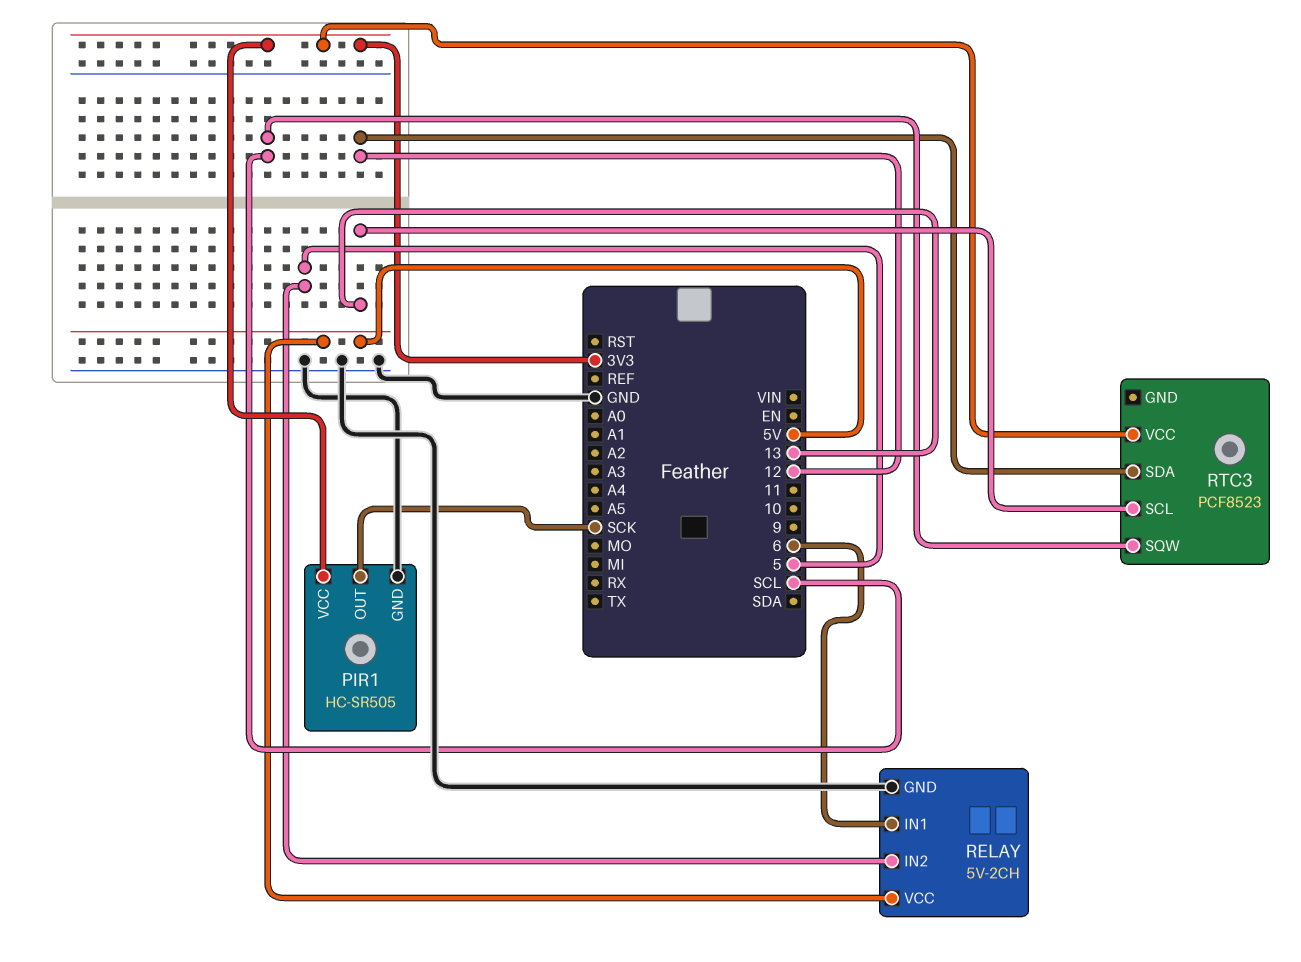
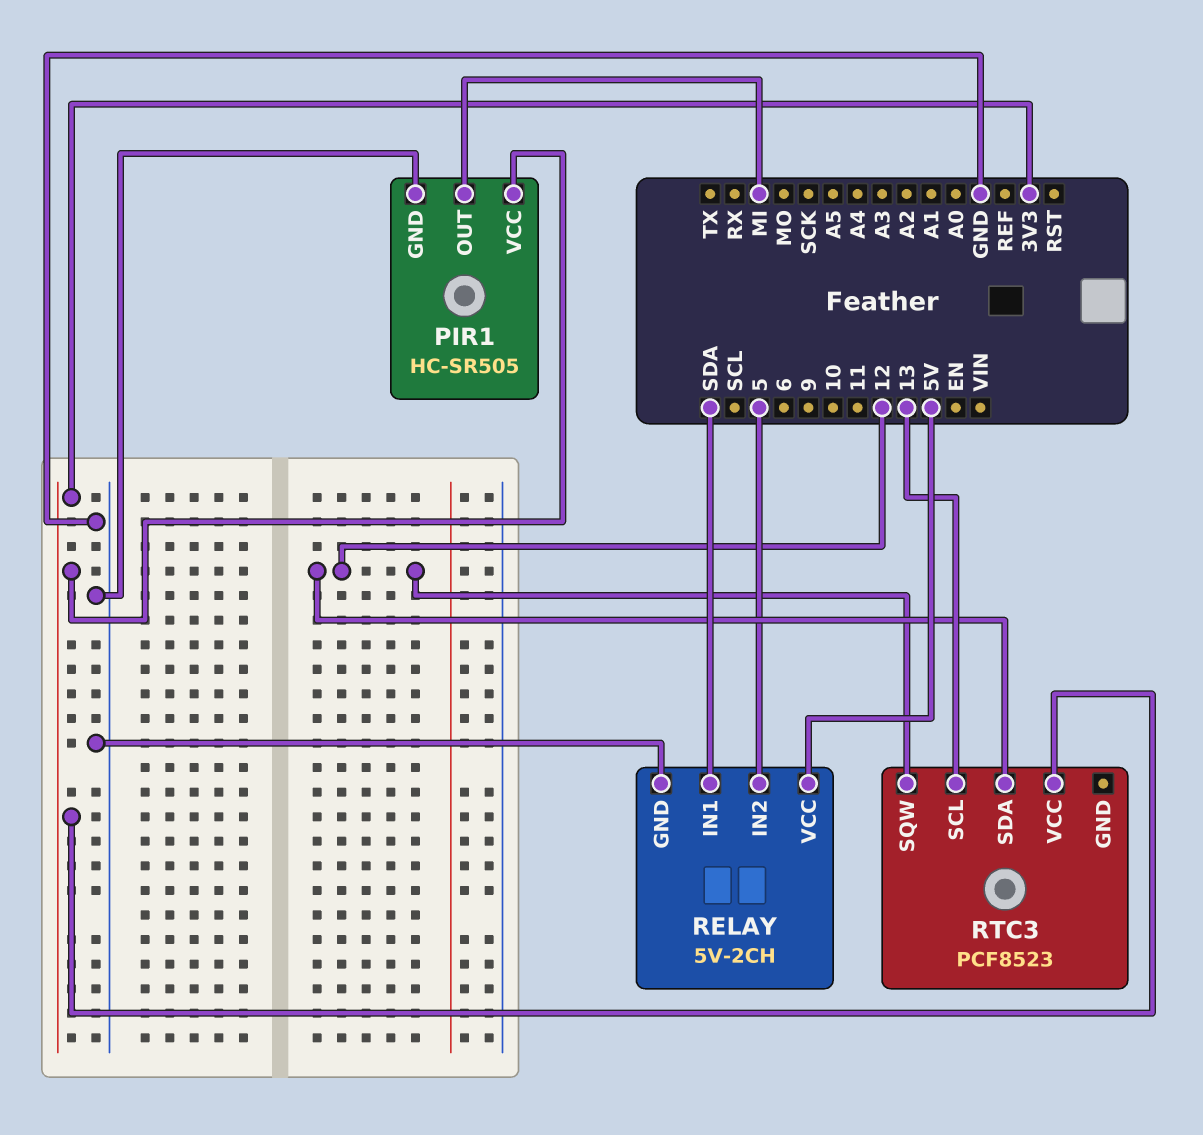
PIR1 pin OUT: SCK -> MI
RELAY pin IN1: 6 -> SDA
RTC3 pin SQW: SCL -> 12

